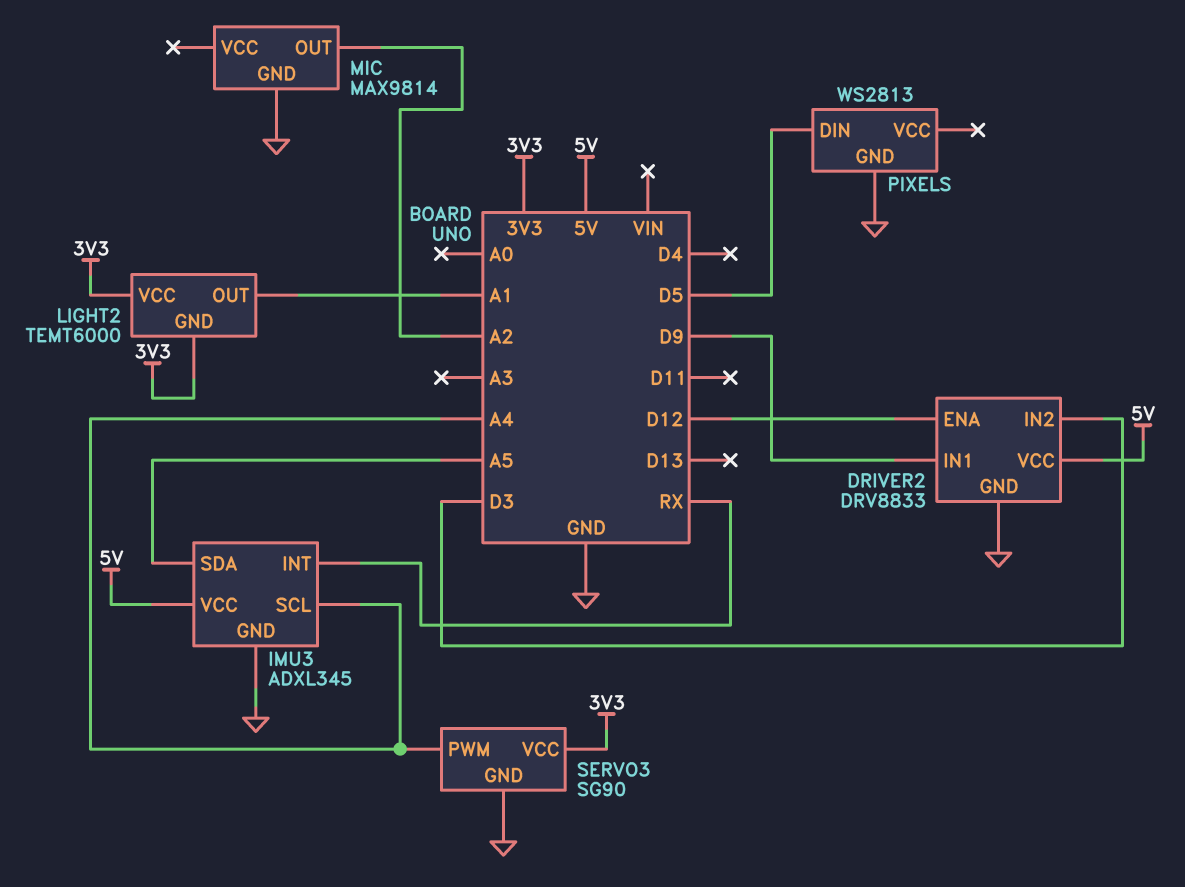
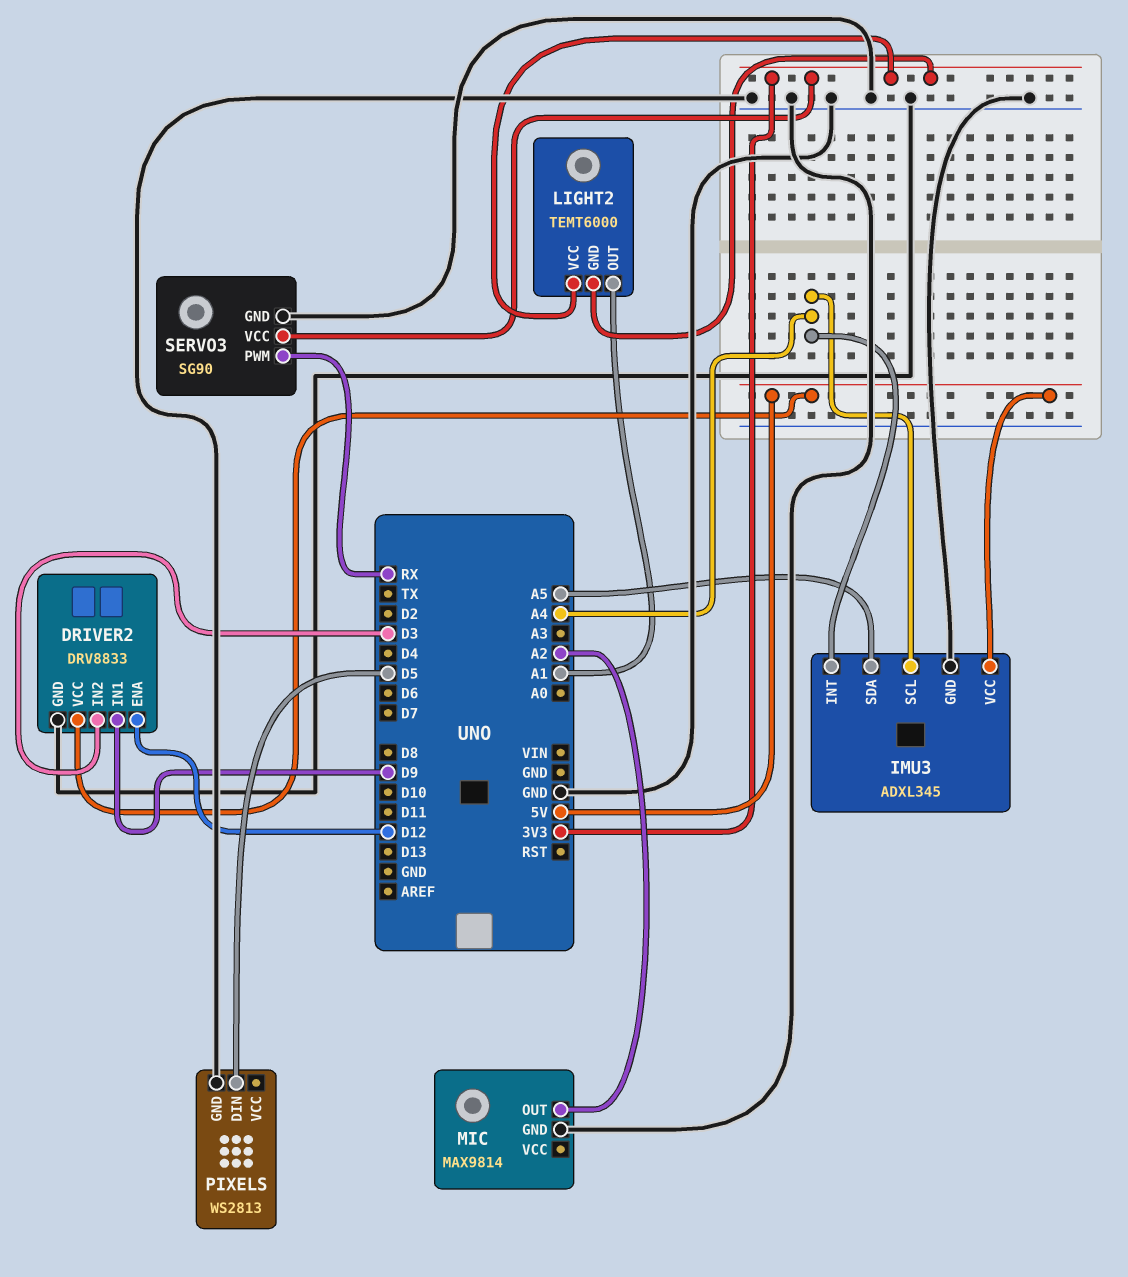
IMU3 pin INT: RX -> A4
SERVO3 pin PWM: A4 -> RX

